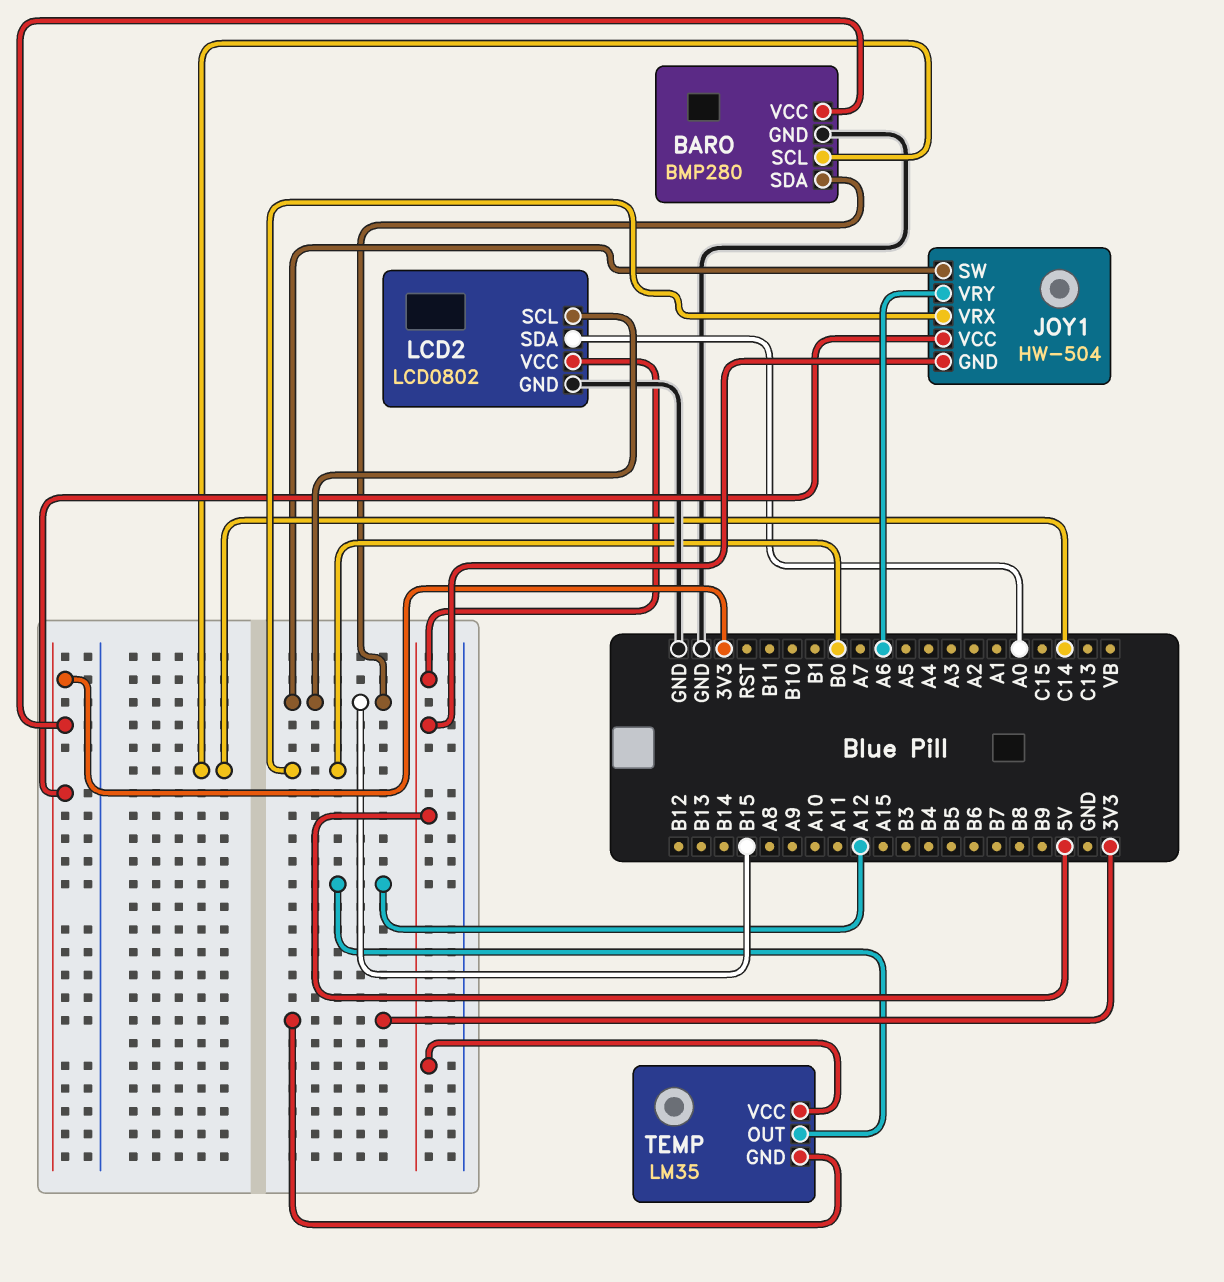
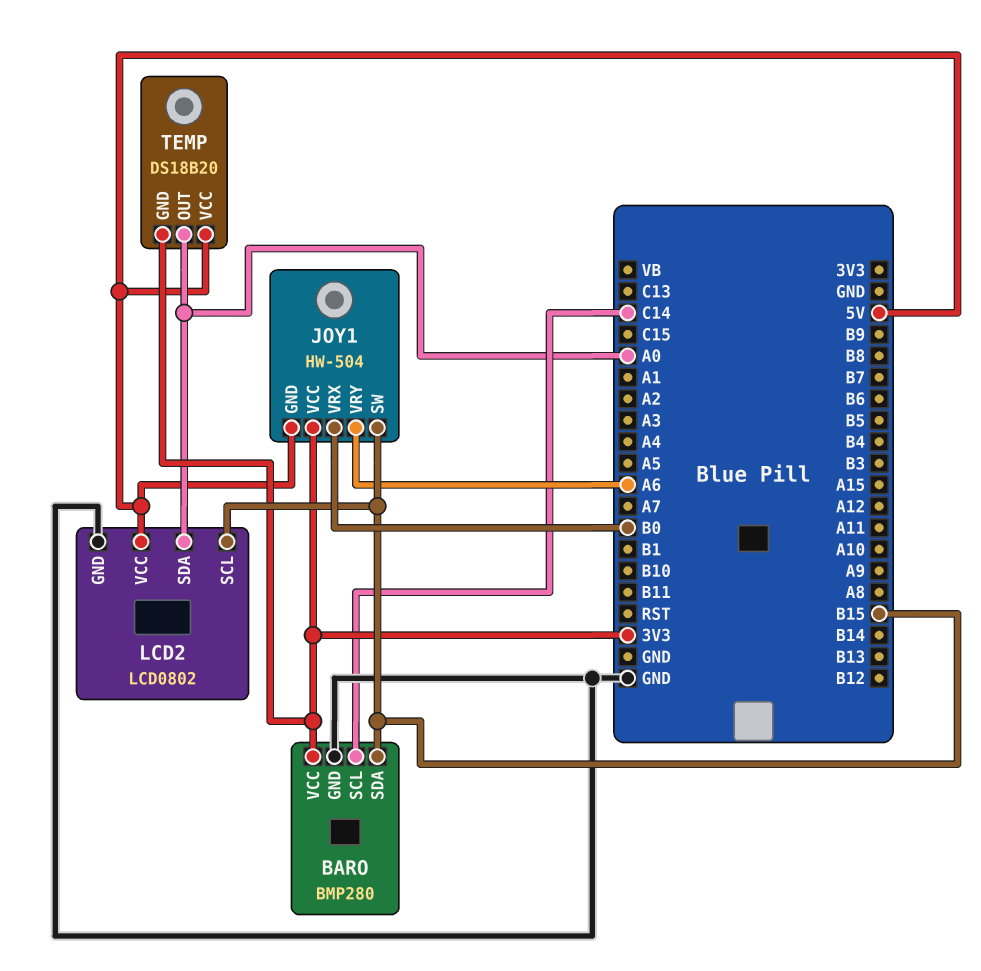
TEMP: LM35 -> DS18B20
TEMP pin OUT: A12 -> A0

